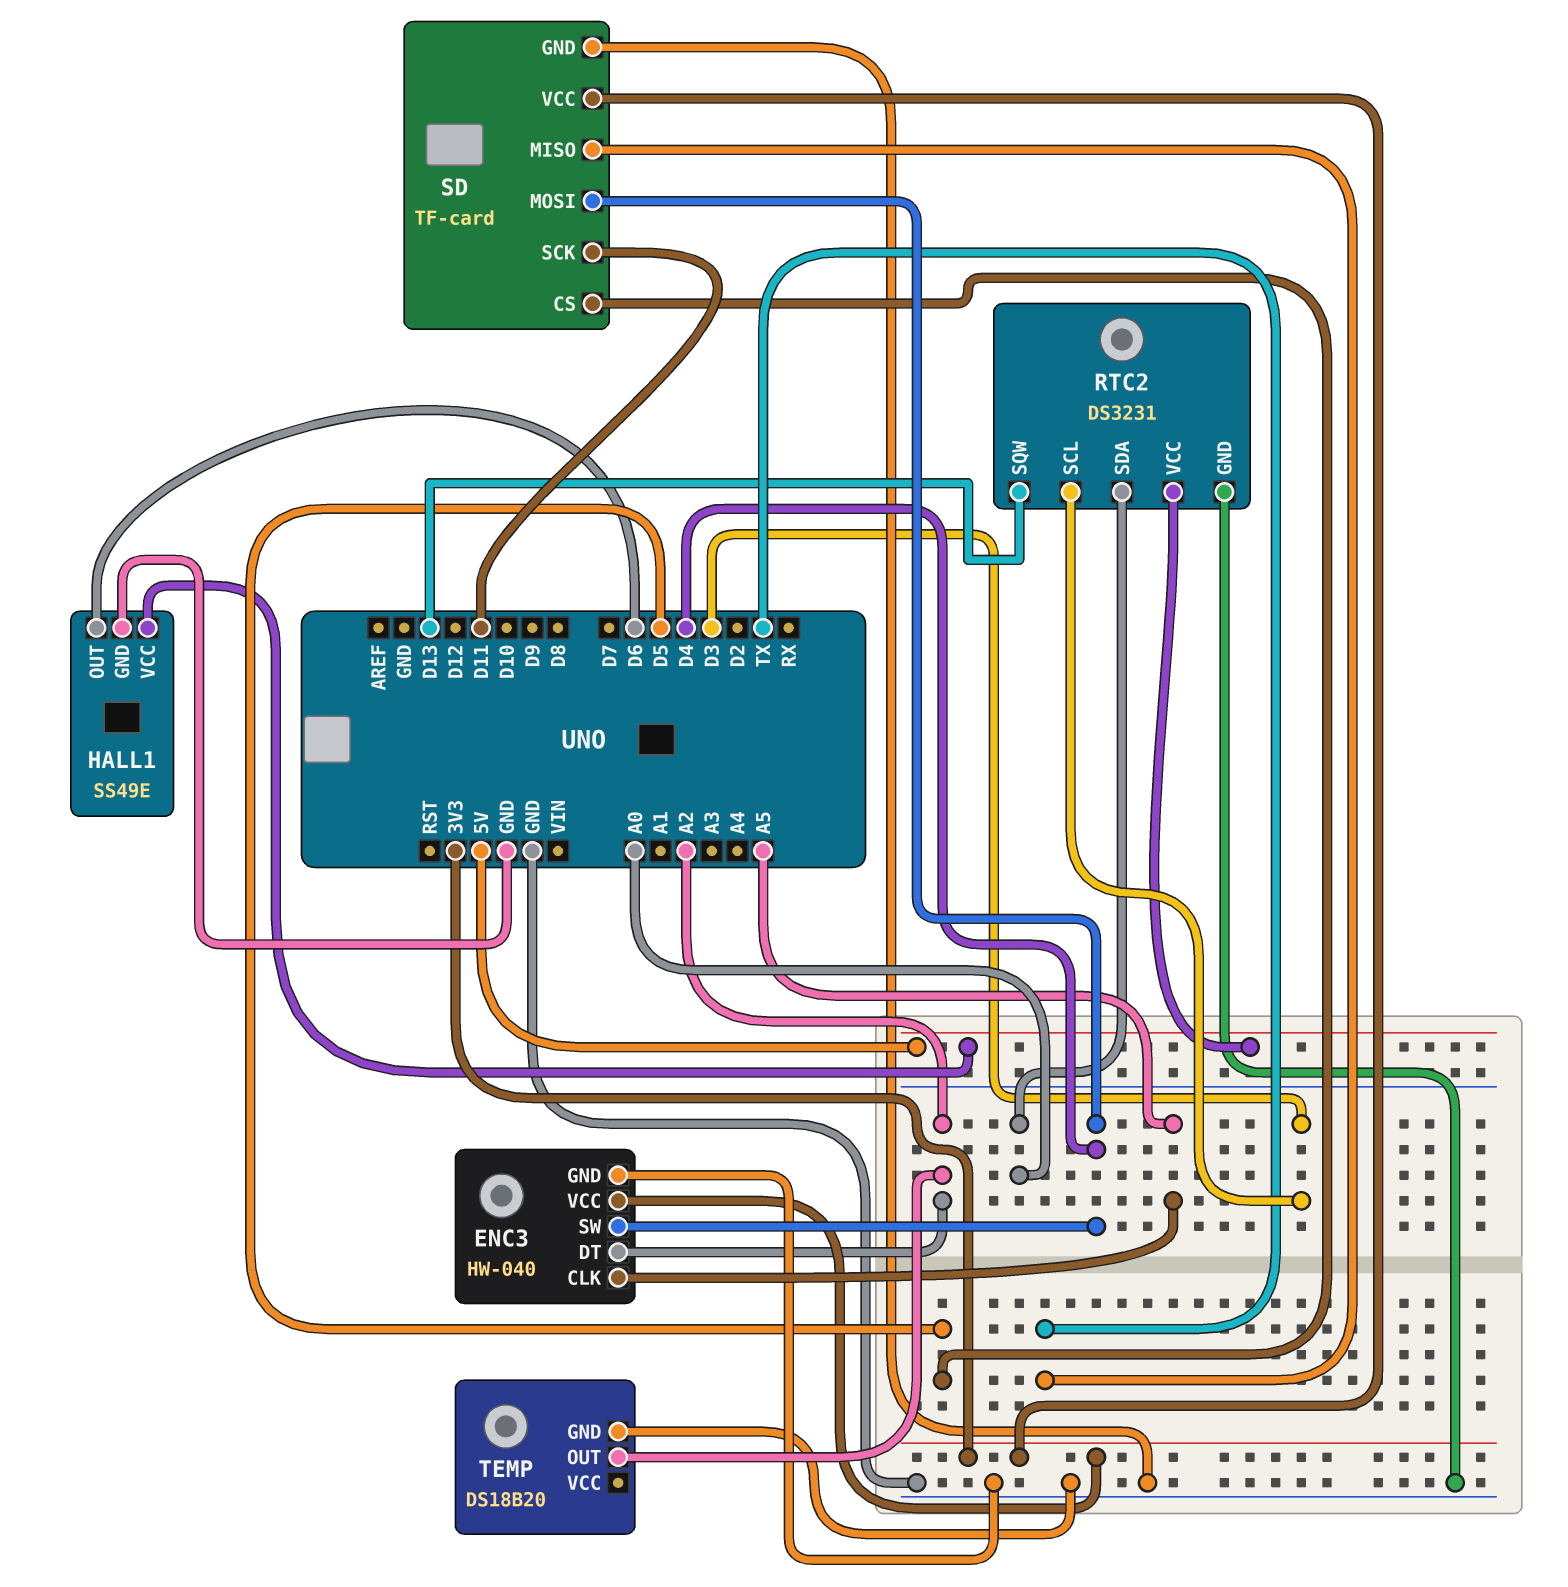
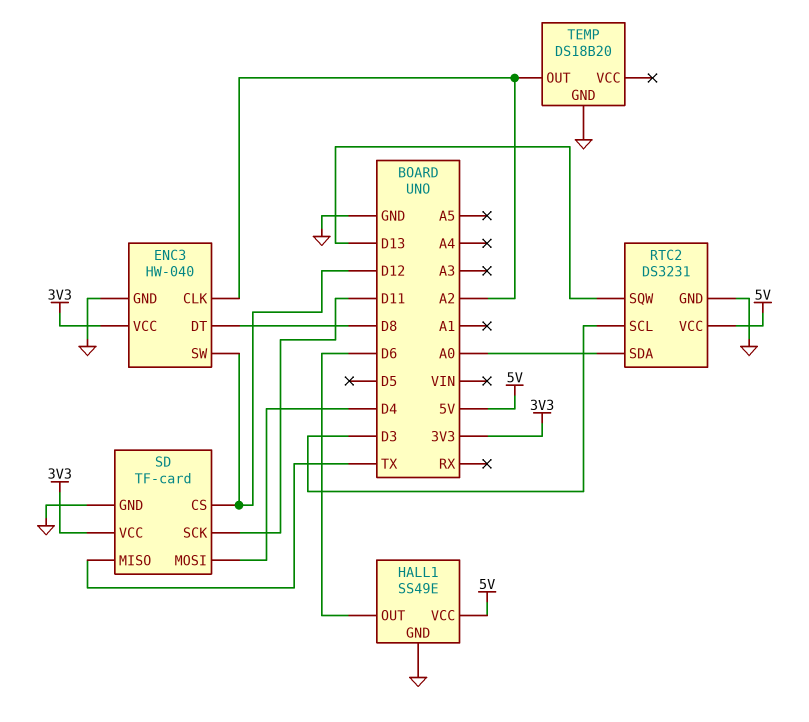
ENC3 pin CLK: A5 -> A2
ENC3 pin DT: A2 -> D8
ENC3 pin SW: D4 -> D12
SD pin CS: D5 -> D12

